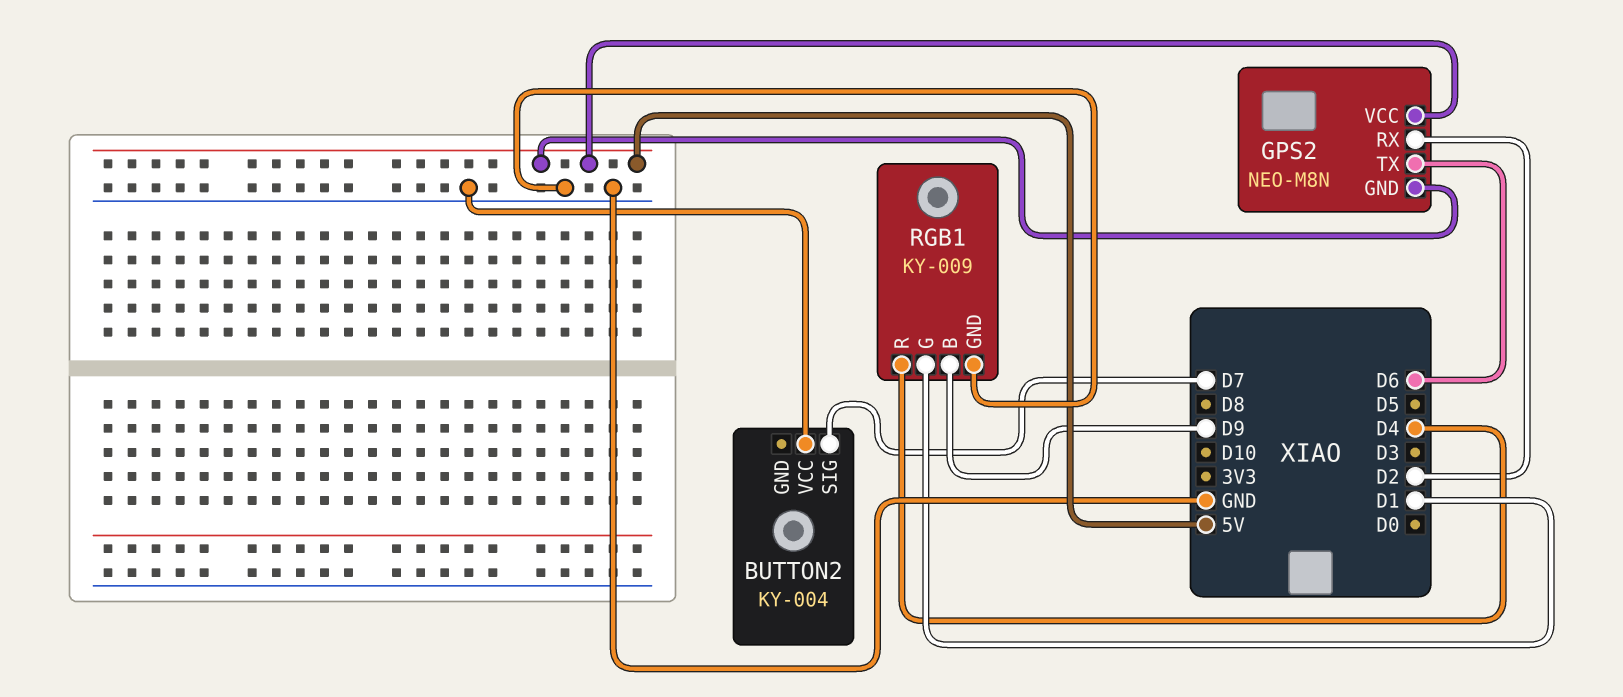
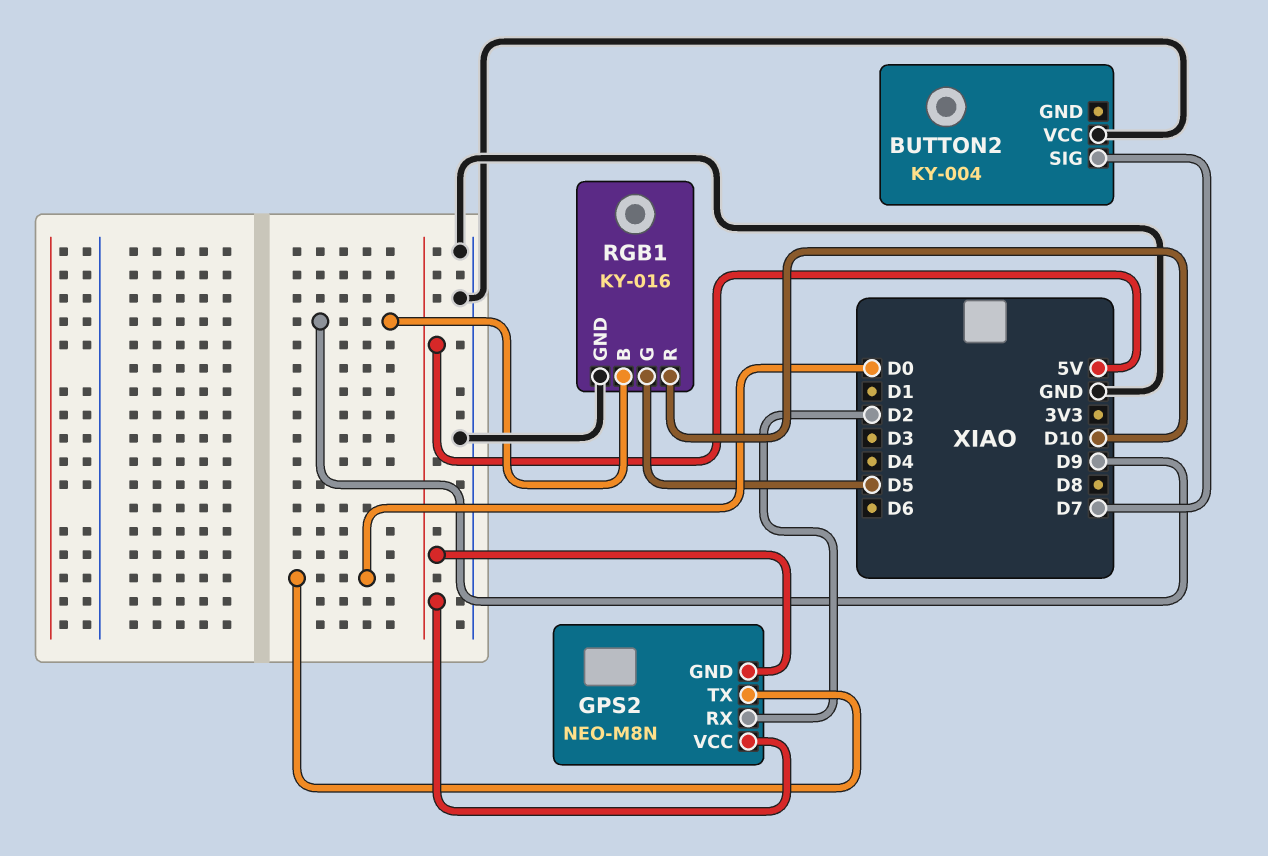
GPS2 pin TX: D6 -> D0
RGB1: KY-009 -> KY-016
RGB1 pin G: D1 -> D5
RGB1 pin R: D4 -> D10

